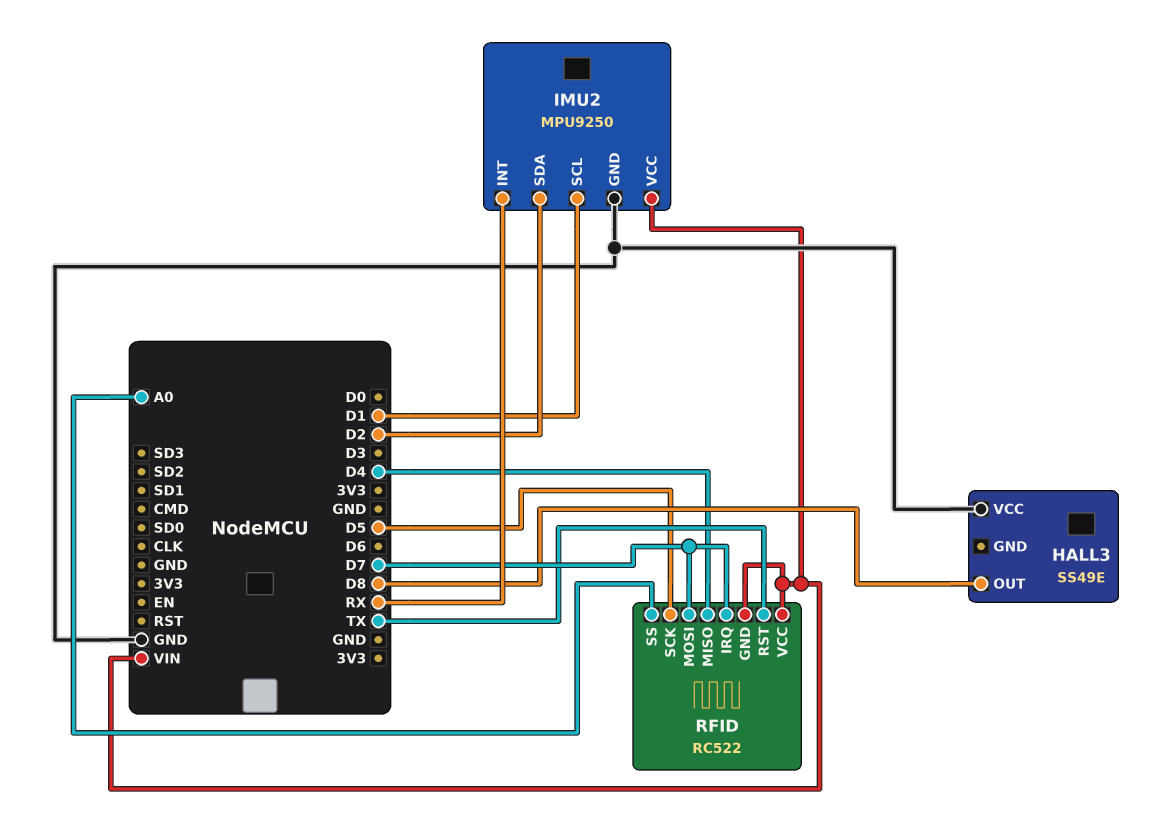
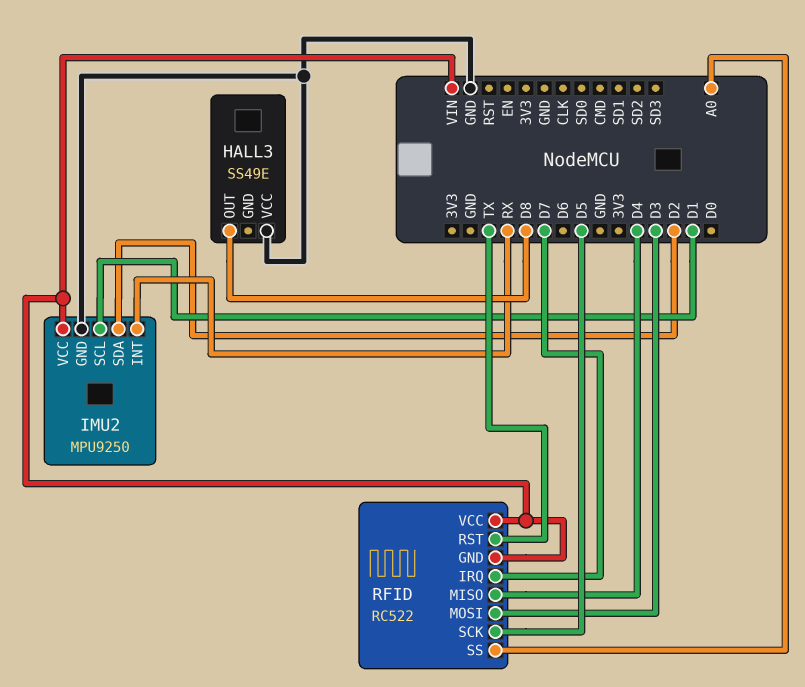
RFID pin MOSI: D7 -> D3

